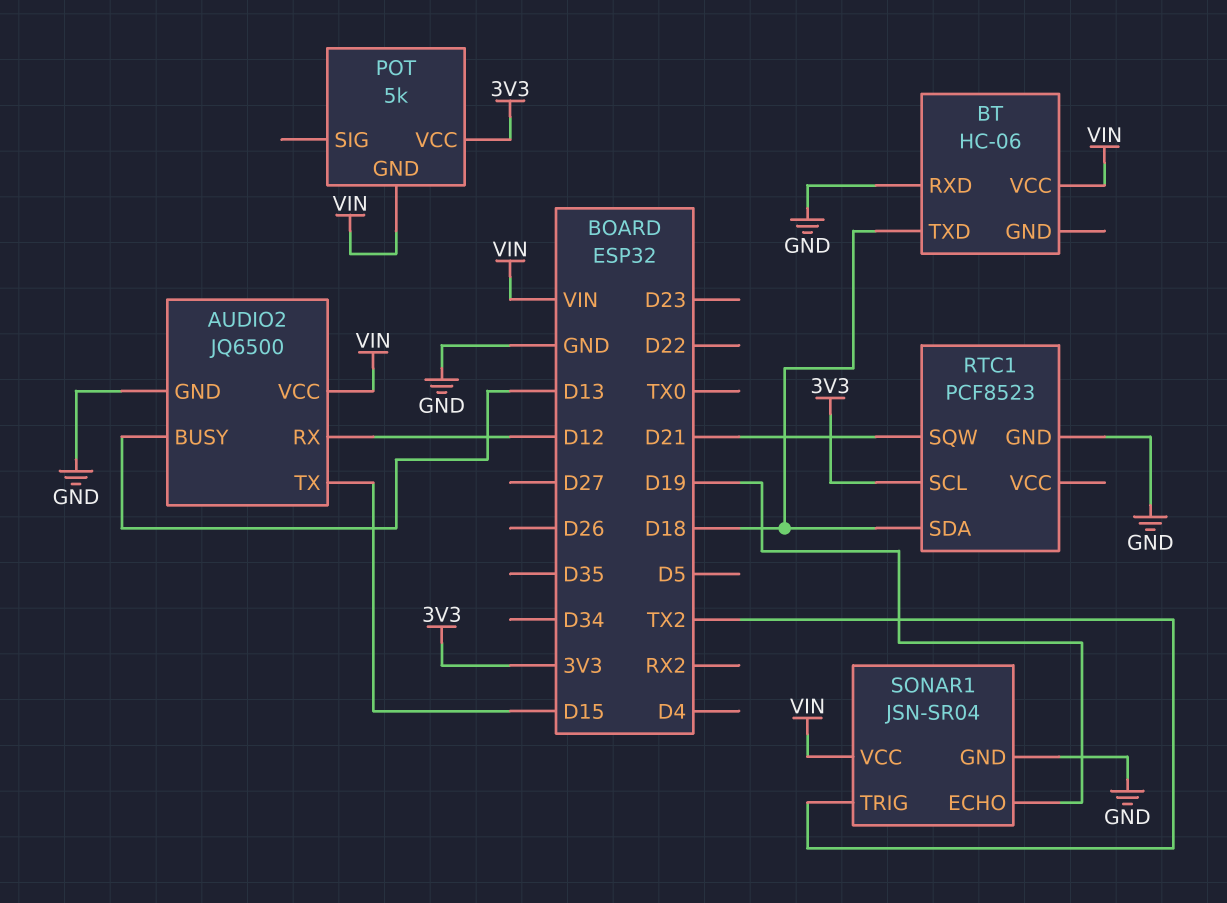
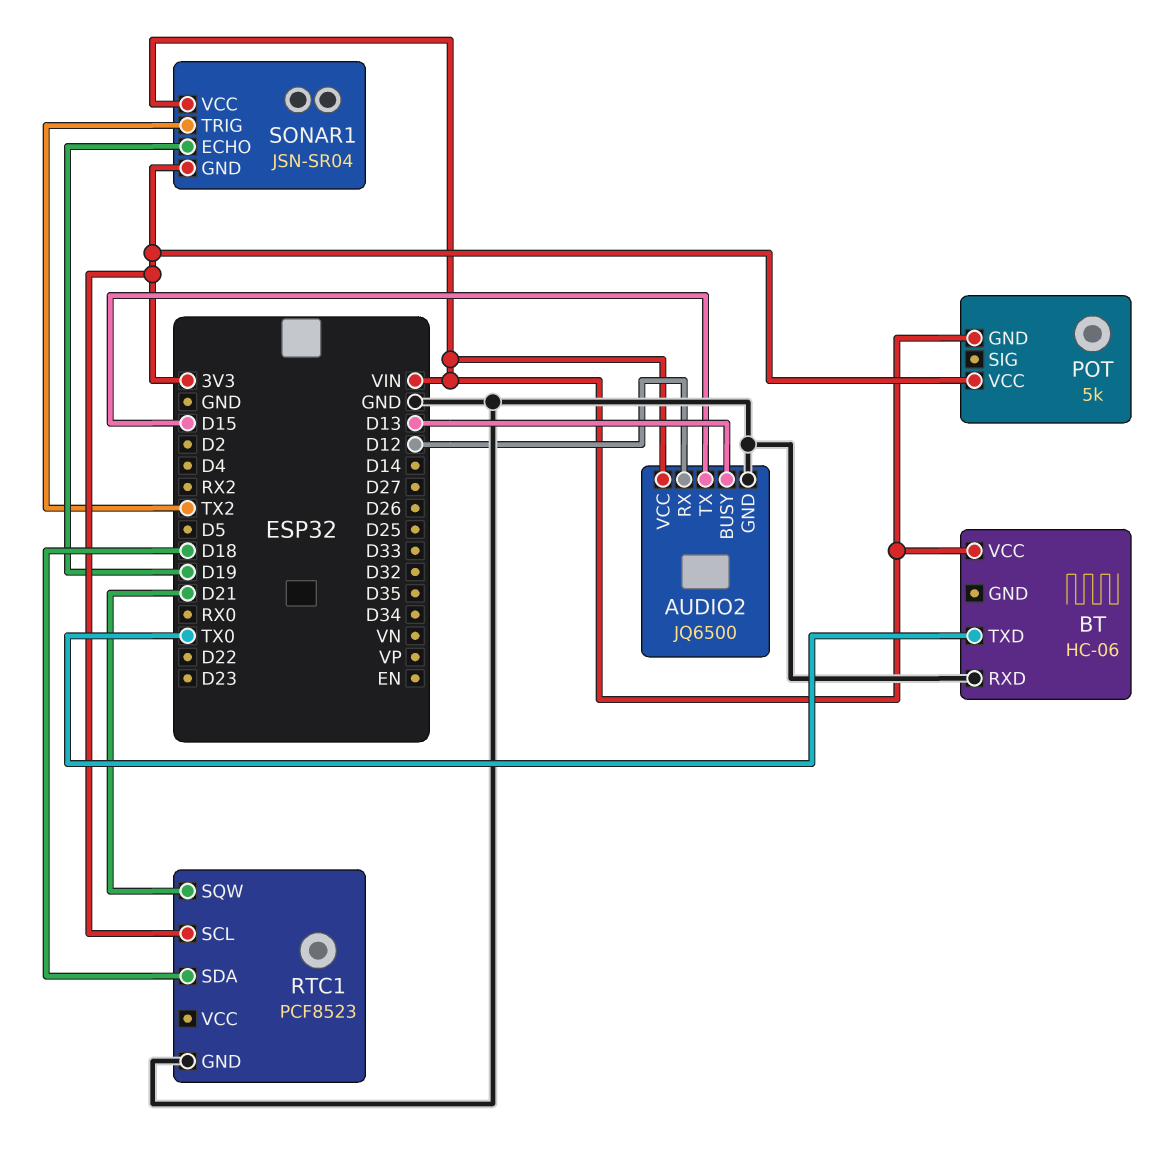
BT pin TXD: D18 -> TX0
SONAR1 pin GND: GND -> 3V3

